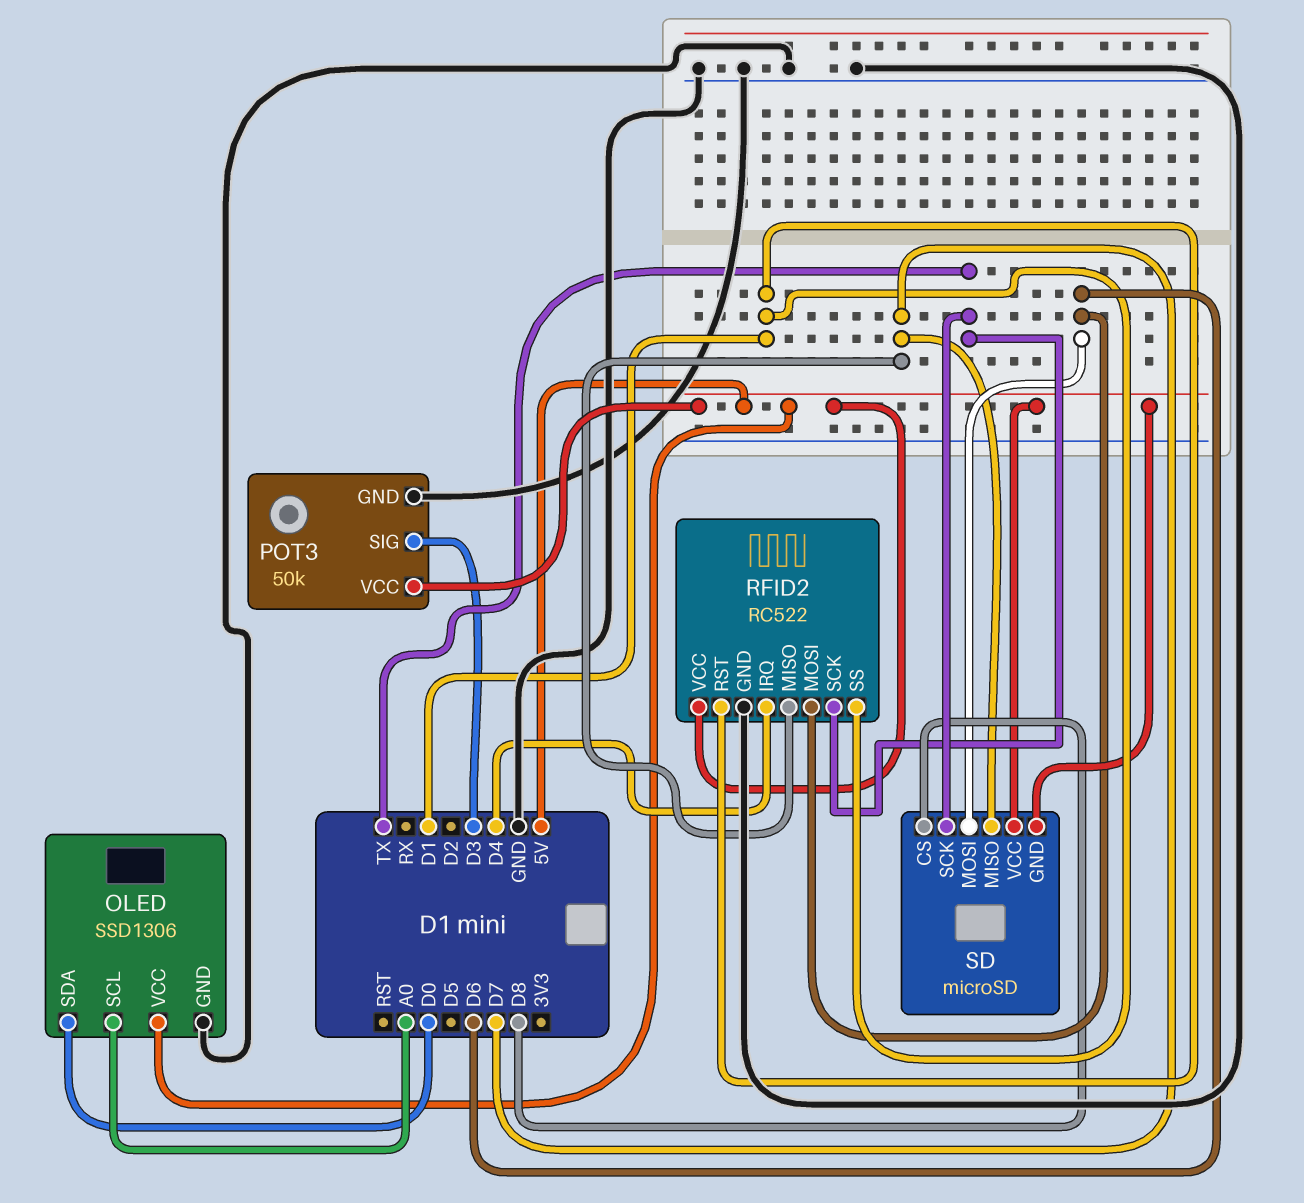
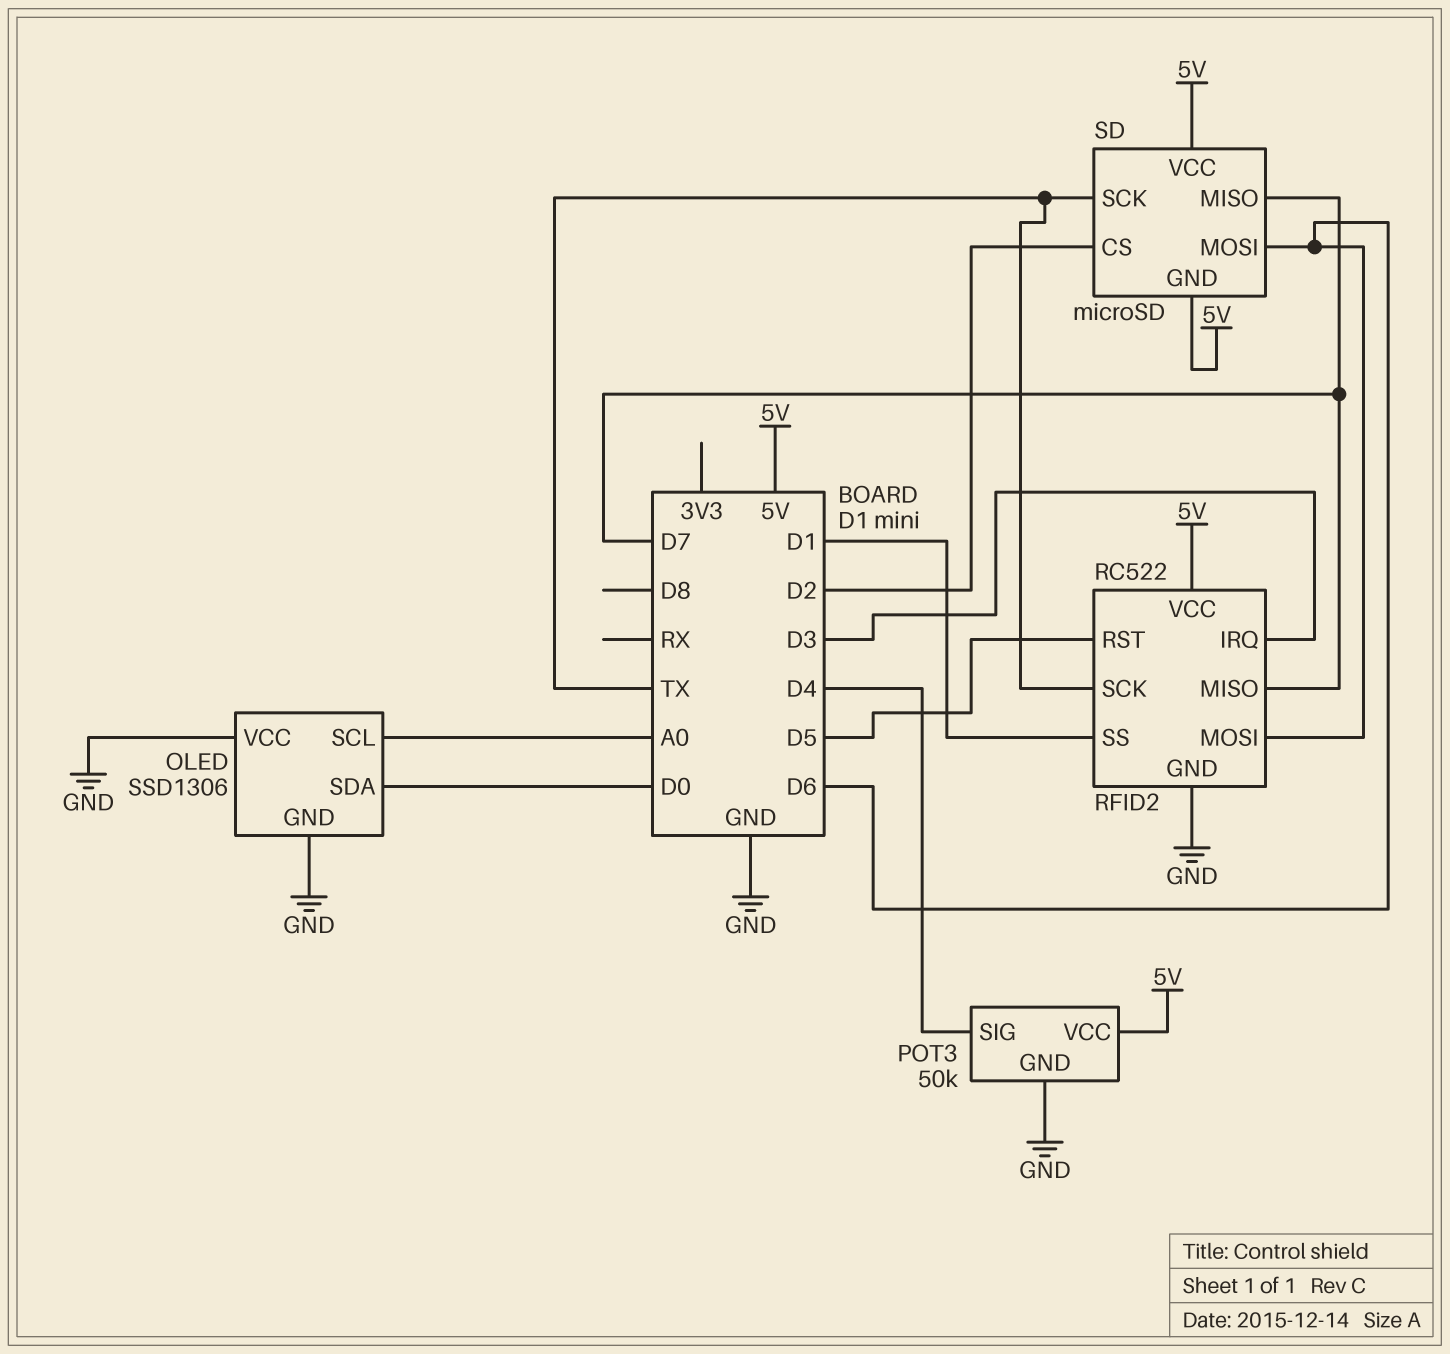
OLED pin VCC: 5V -> GND
POT3 pin SIG: D3 -> D4
RFID2 pin IRQ: D4 -> D3
RFID2 pin RST: D1 -> D5
SD pin CS: D8 -> D2

